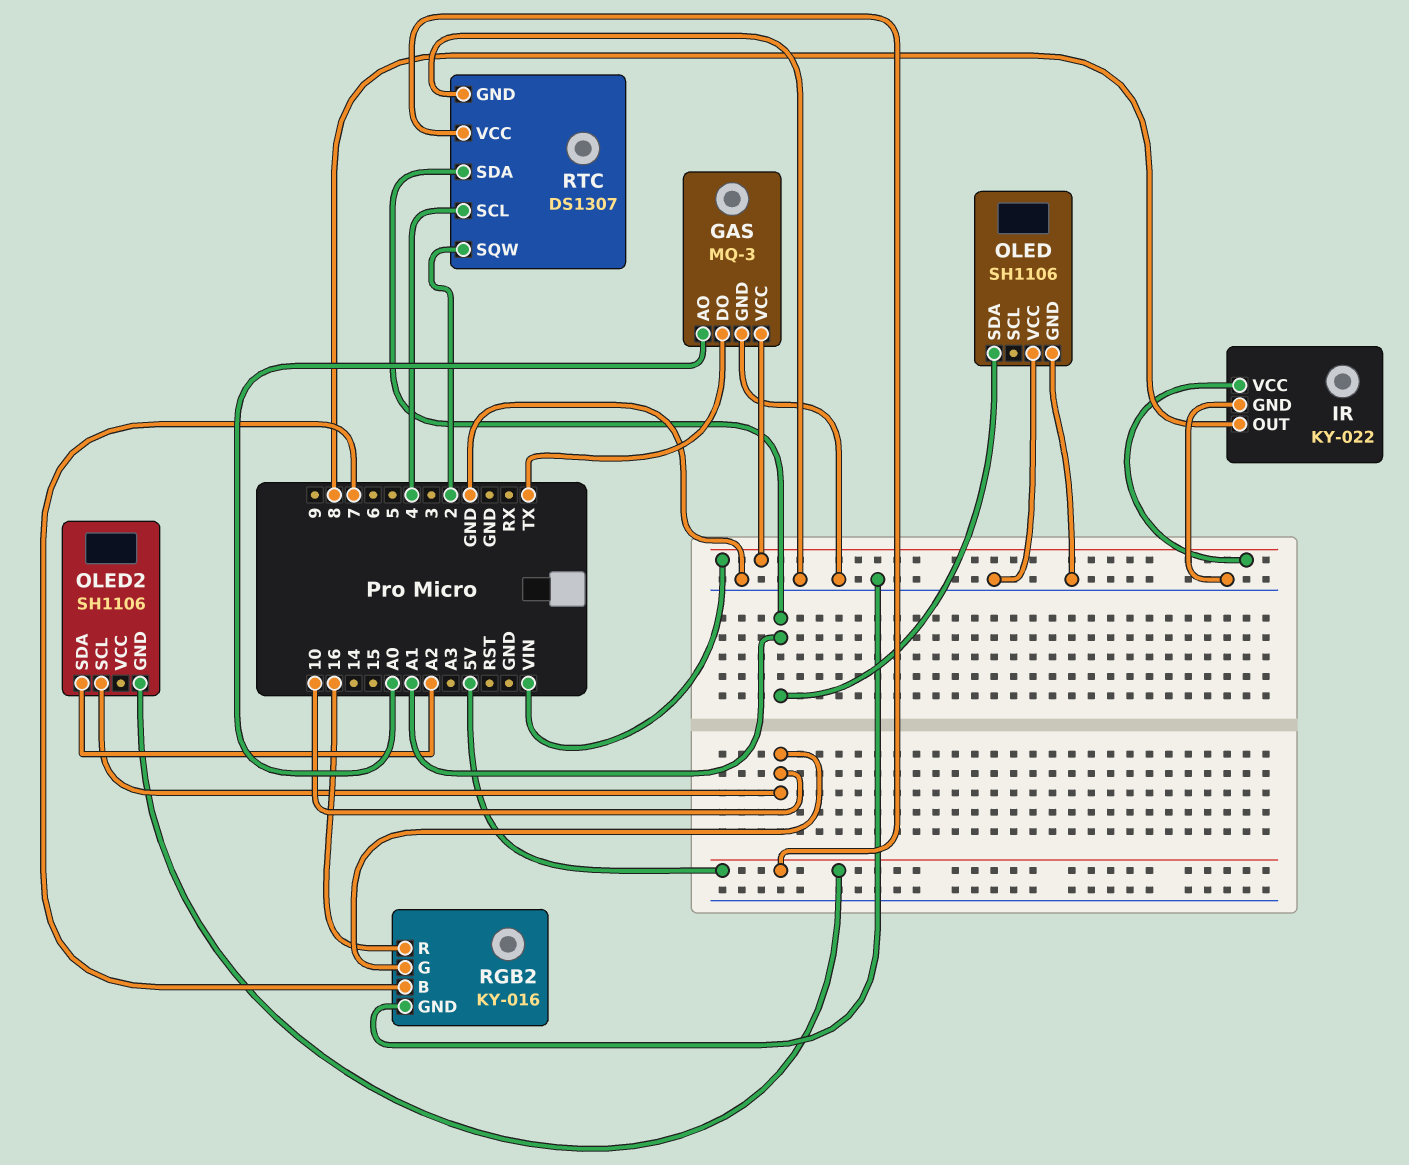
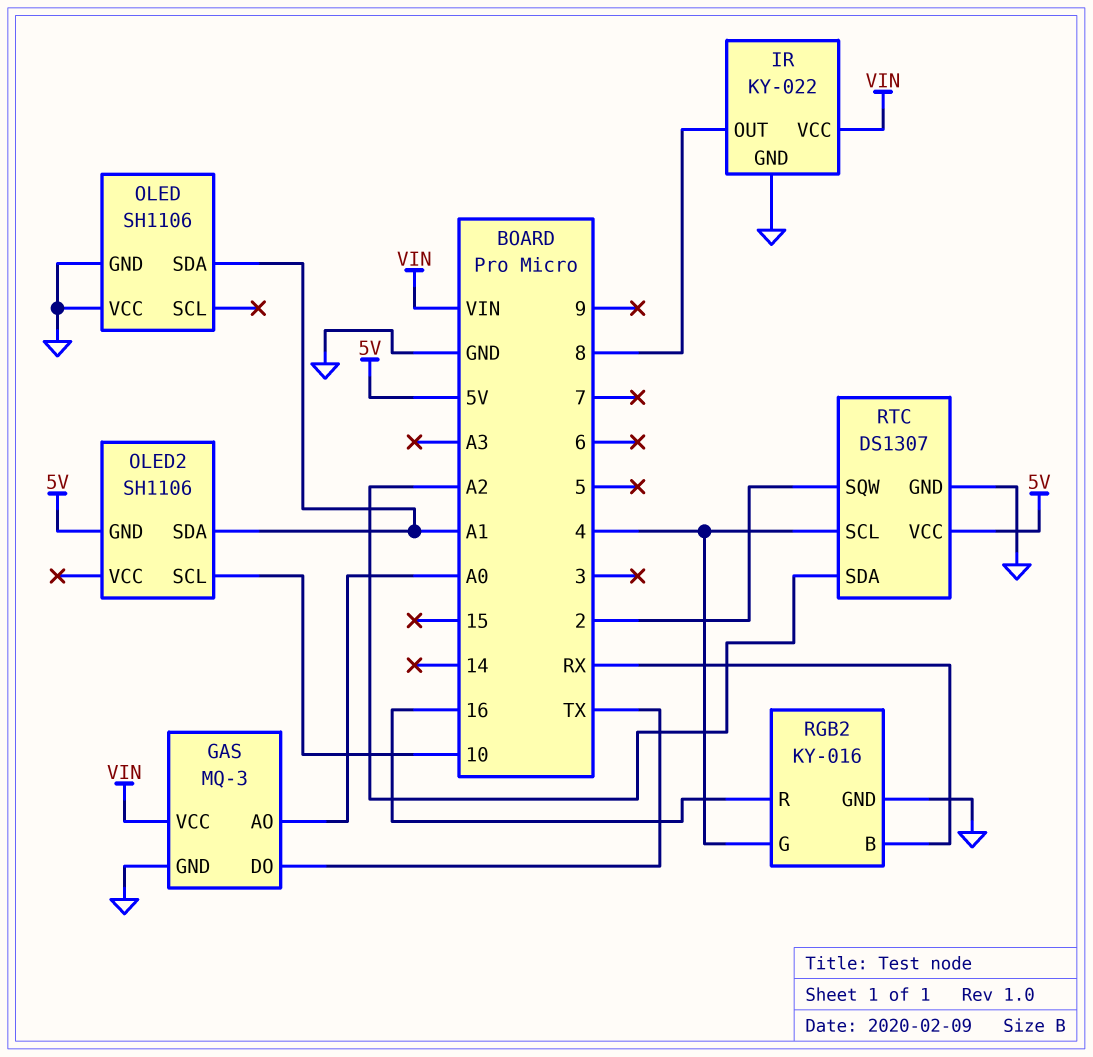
OLED2 pin SDA: A2 -> A1
RGB2 pin B: 7 -> RX
RGB2 pin G: 10 -> 4
RTC pin SDA: A1 -> A2

